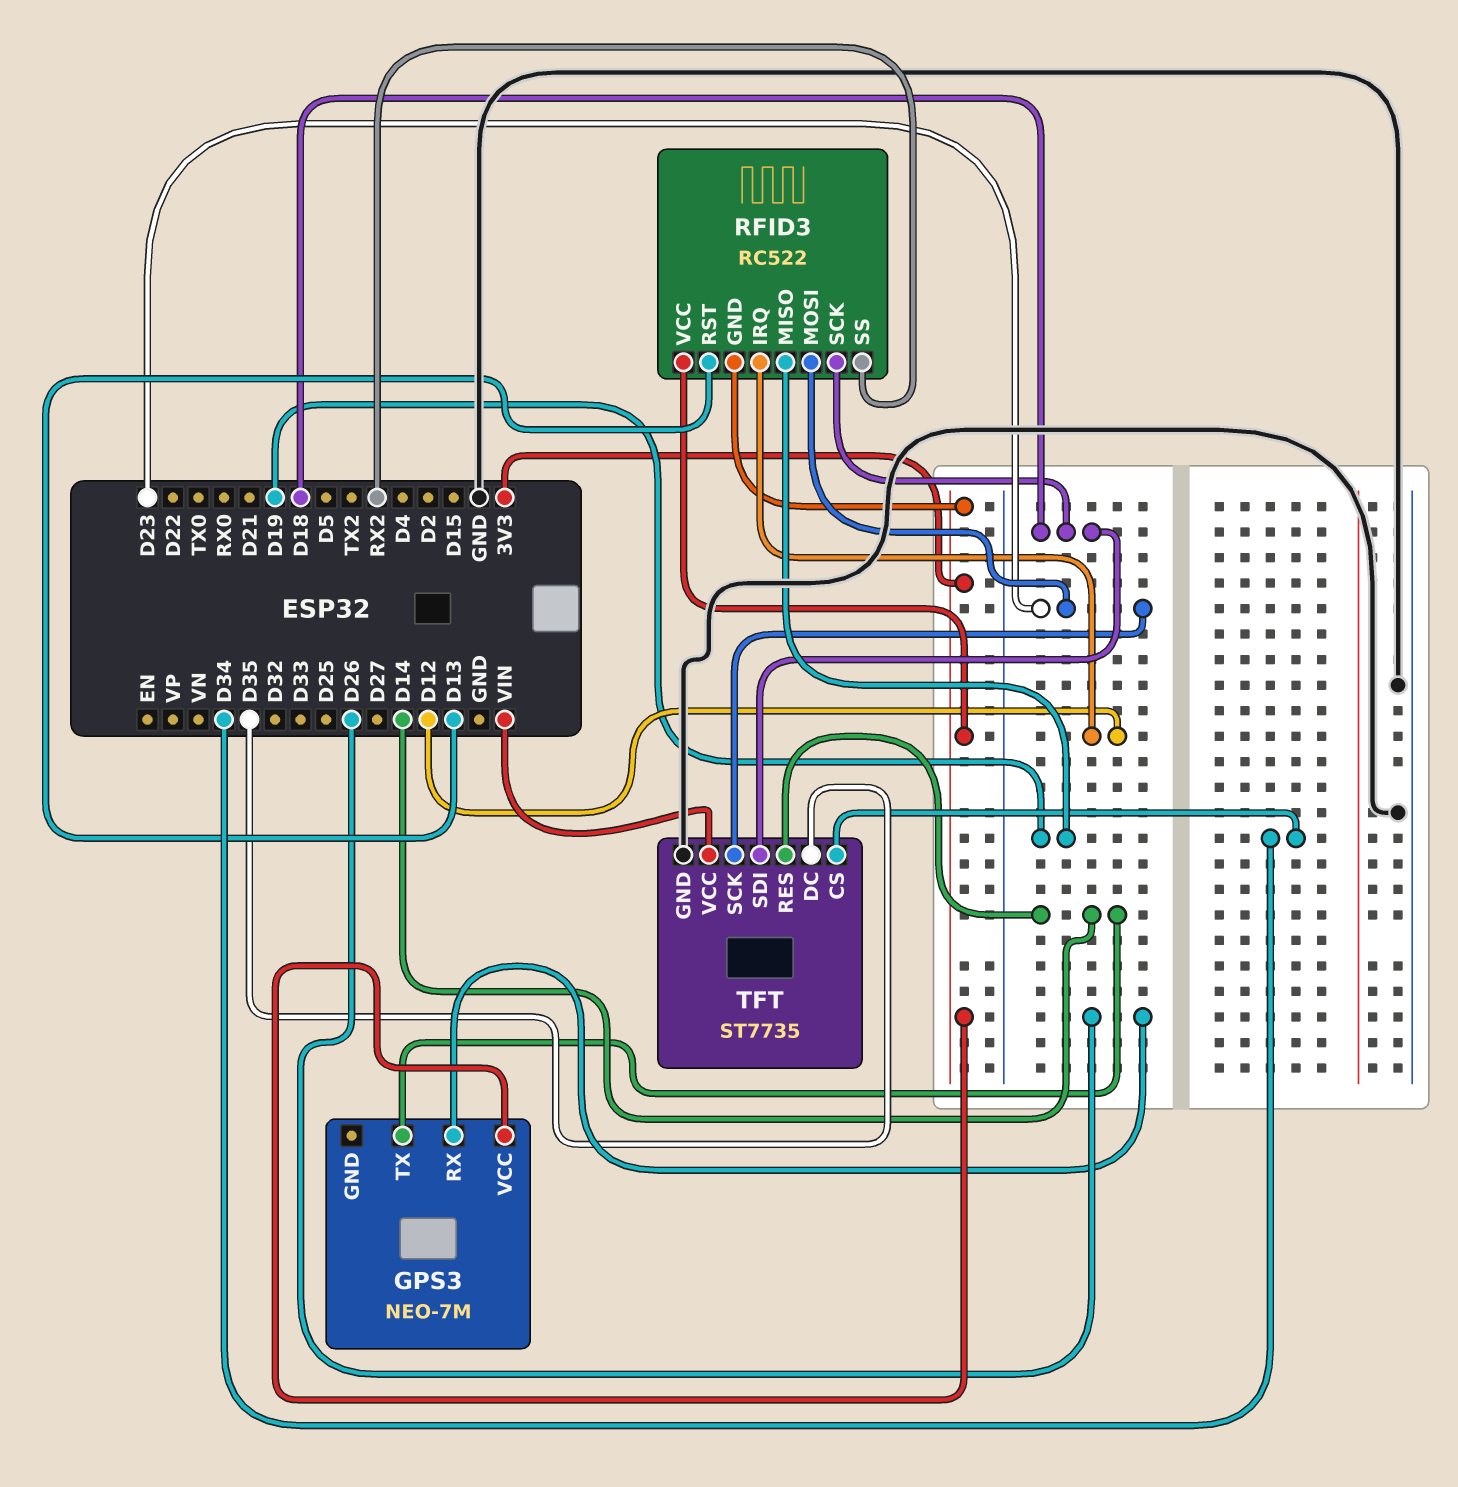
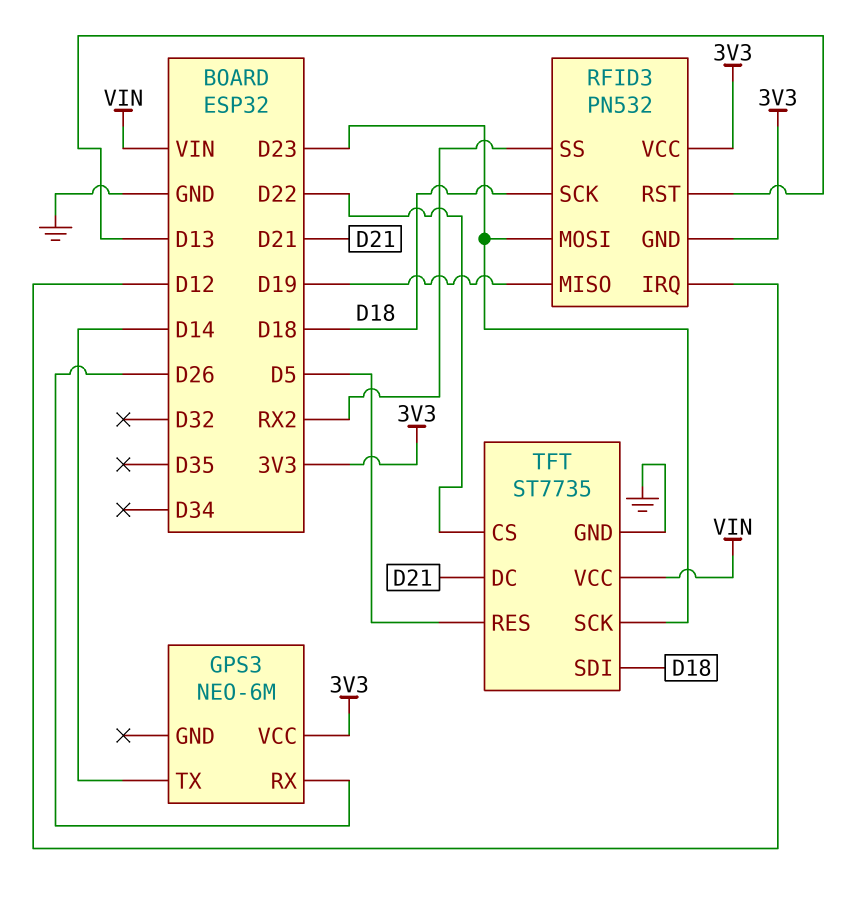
GPS3: NEO-7M -> NEO-6M
RFID3: RC522 -> PN532
TFT pin CS: D34 -> D22
TFT pin DC: D35 -> D21
TFT pin RES: D14 -> D5

